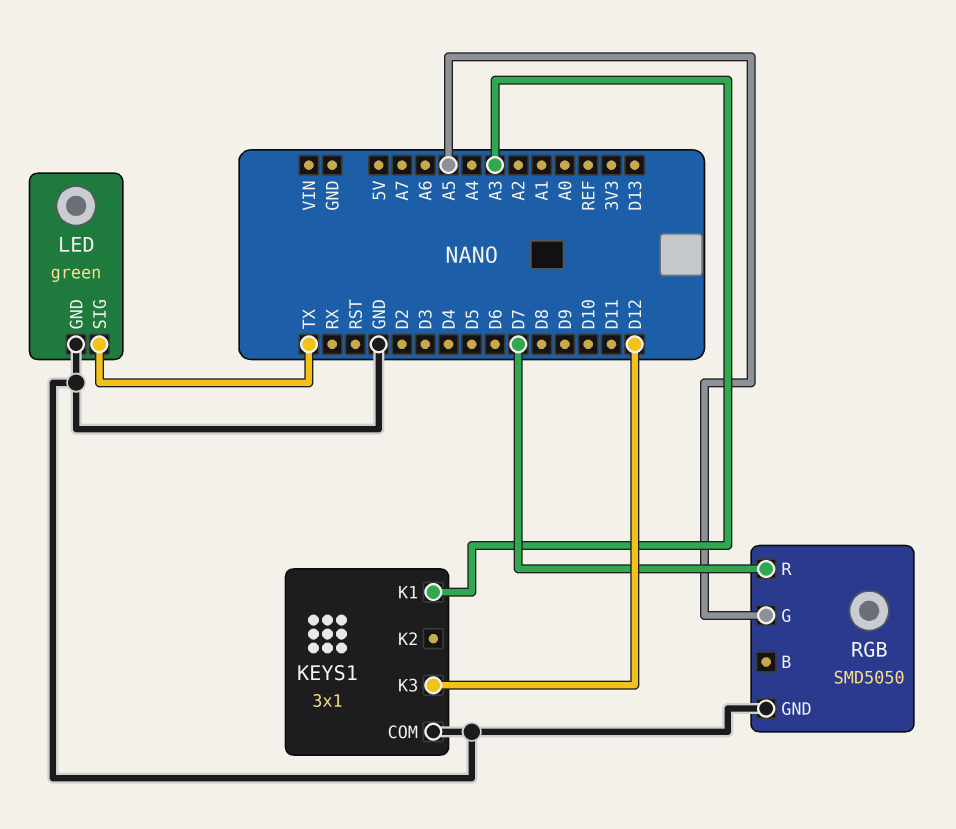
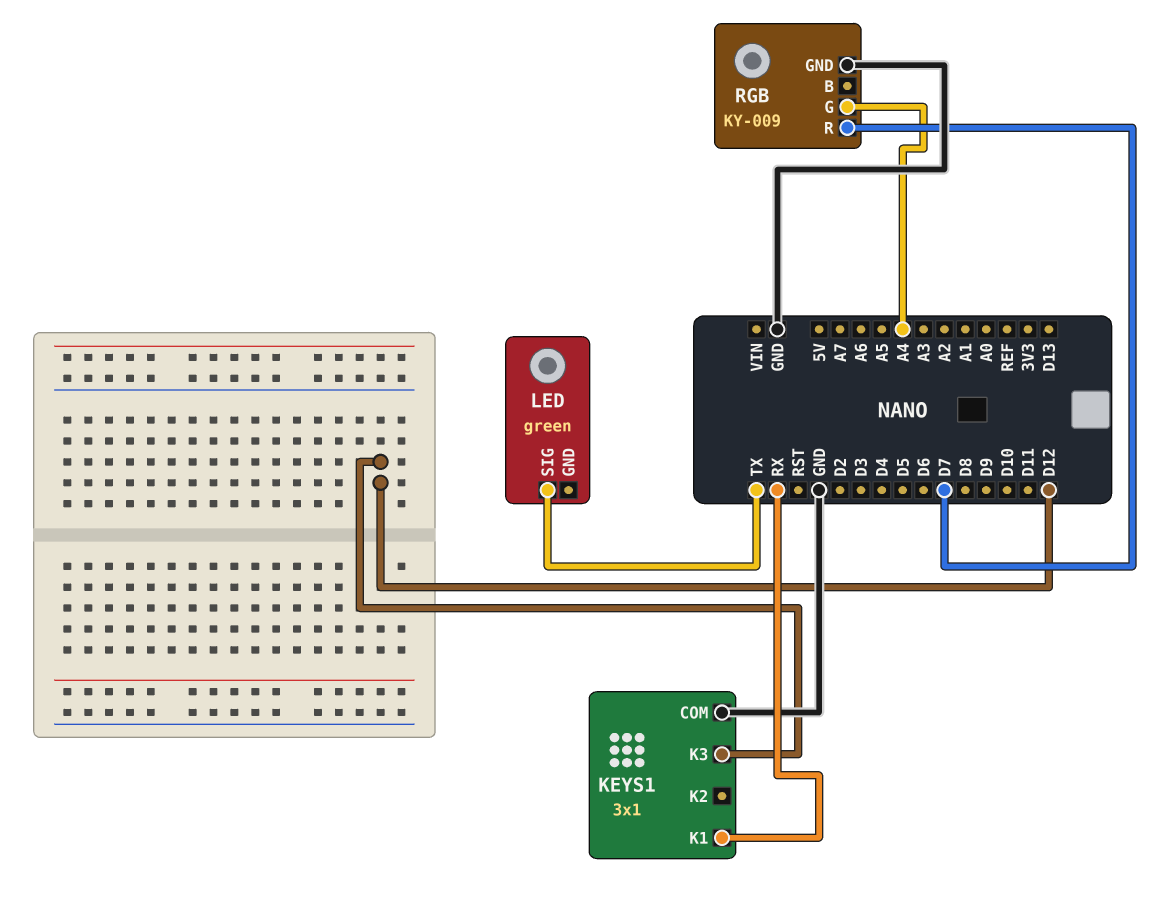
KEYS1 pin K1: A3 -> RX
LED pin GND: GND -> none
RGB: SMD5050 -> KY-009
RGB pin G: A5 -> A4

